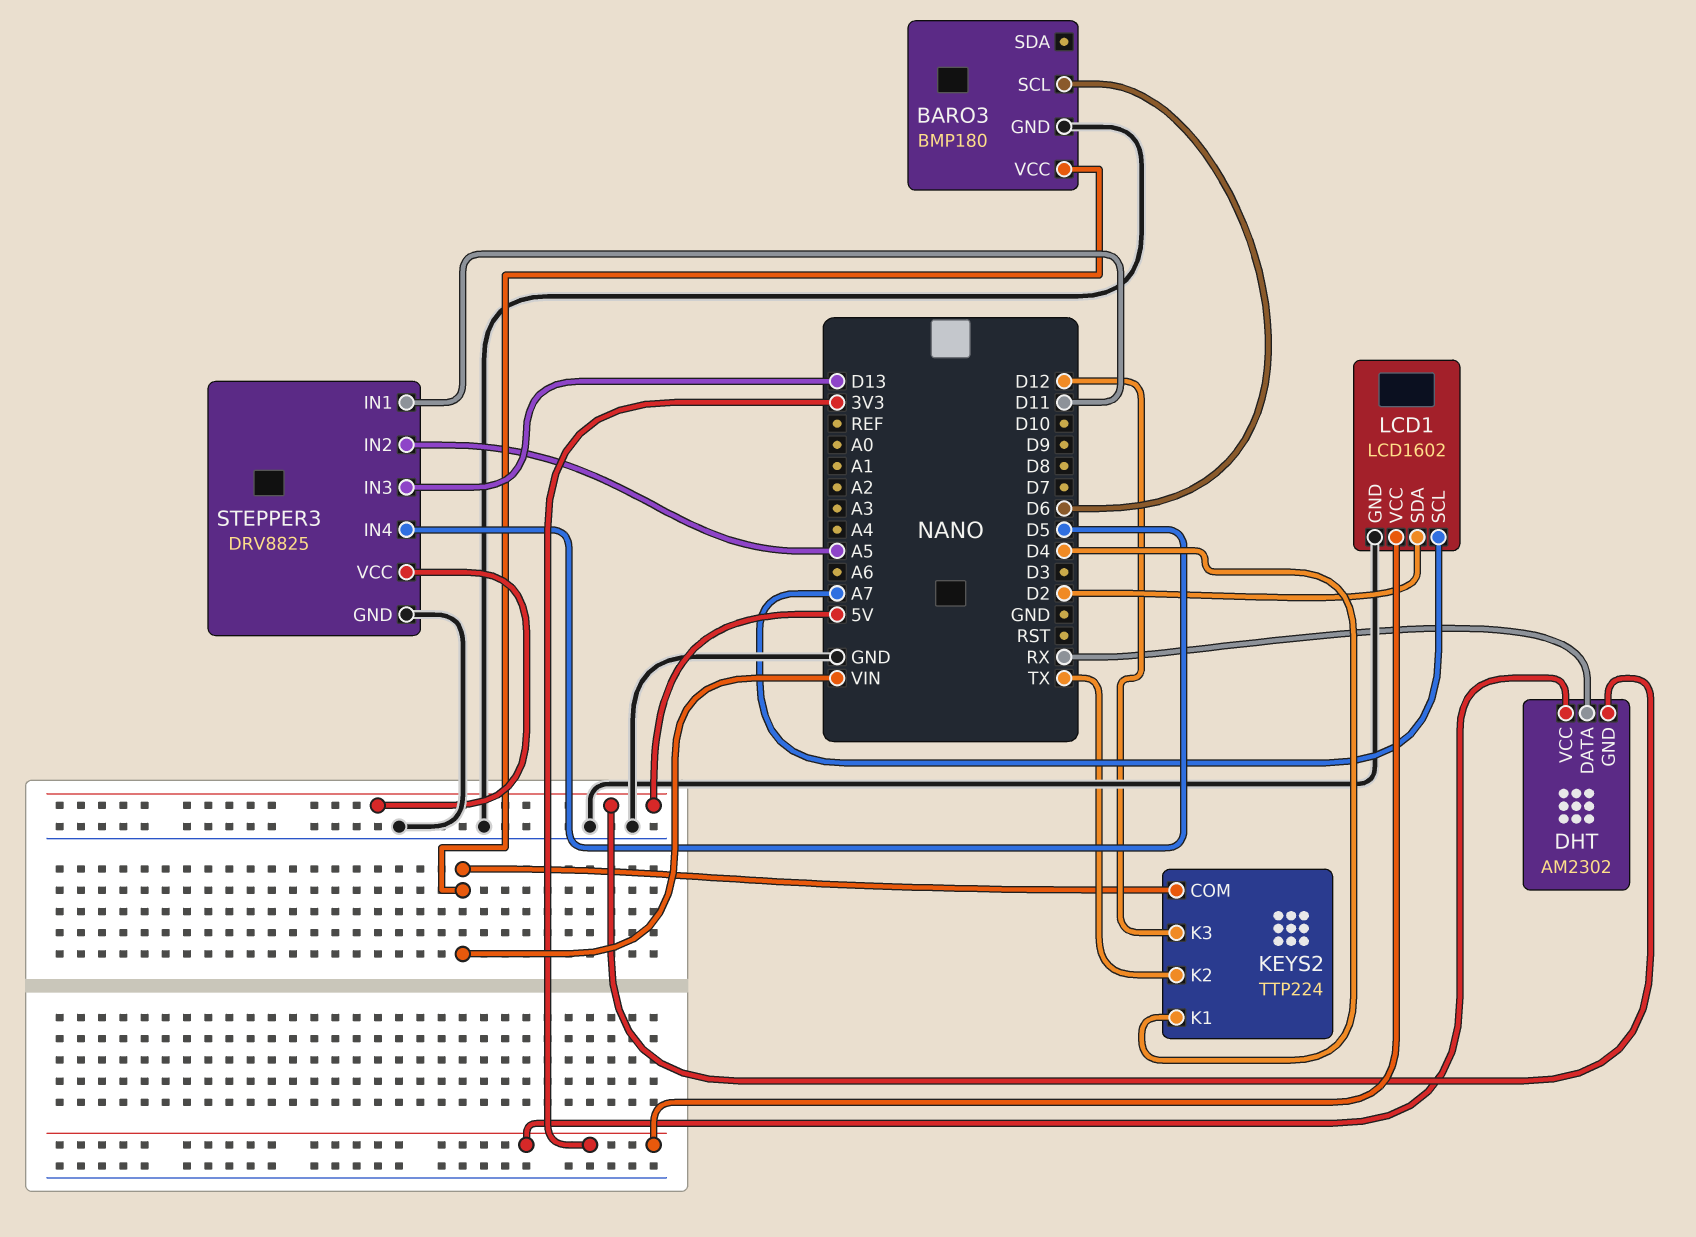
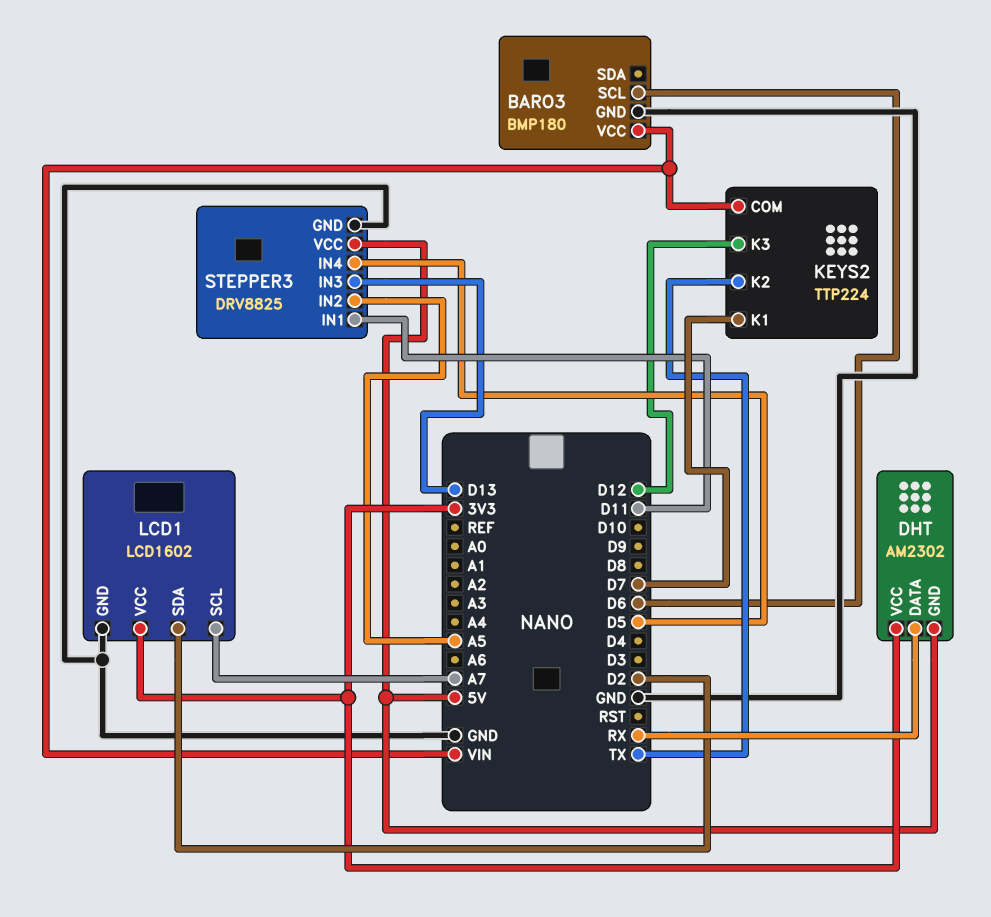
KEYS2 pin K1: D4 -> D7

